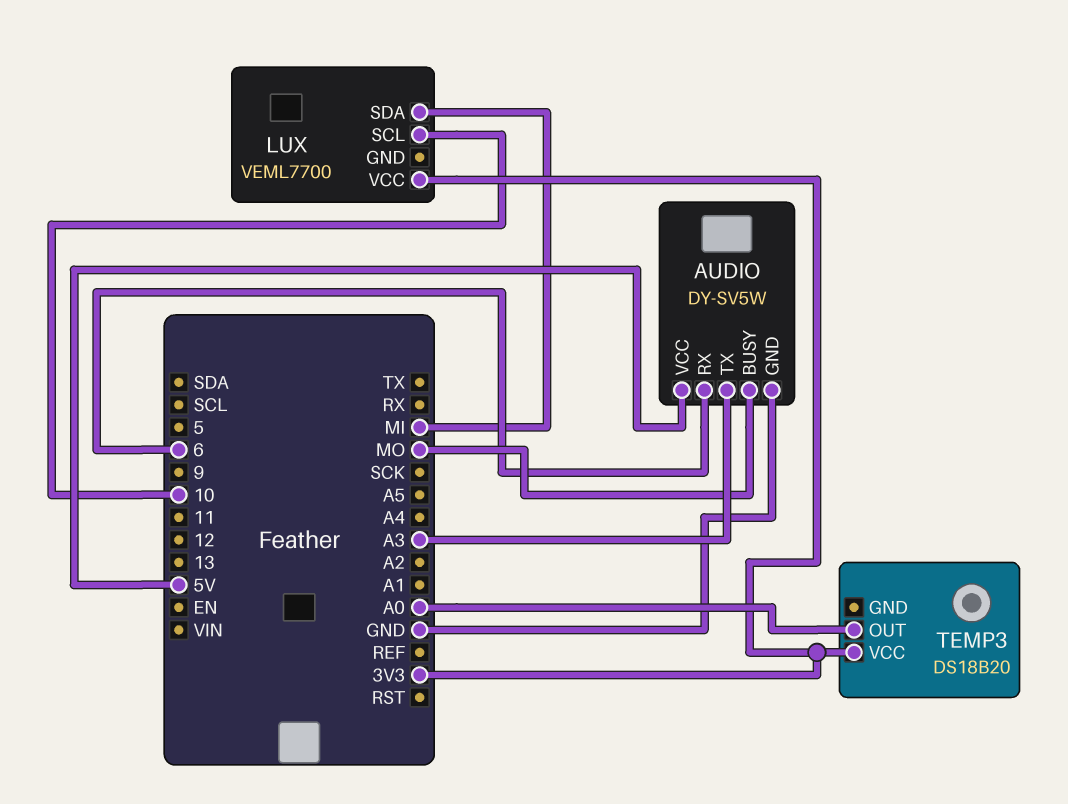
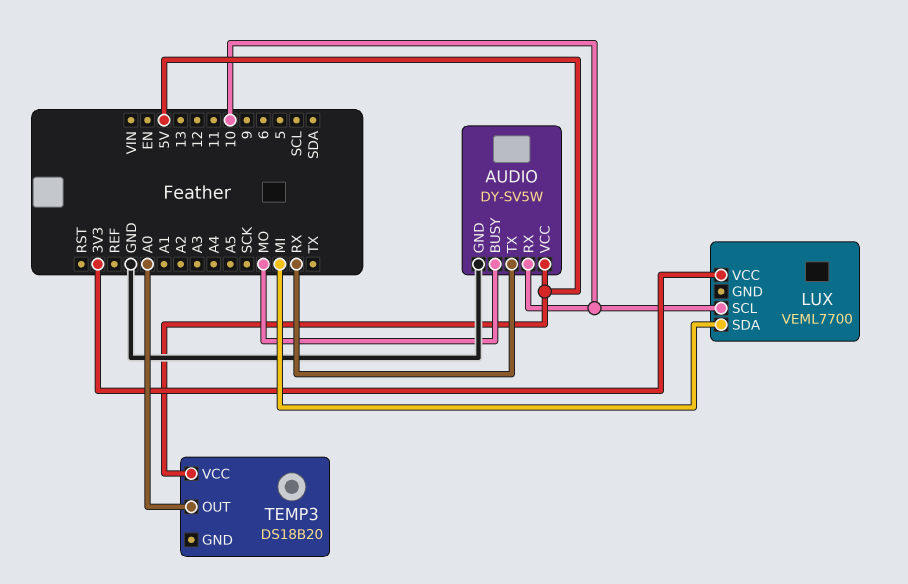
AUDIO pin RX: 6 -> 10
AUDIO pin TX: A3 -> RX
TEMP3 pin VCC: 3V3 -> 5V

